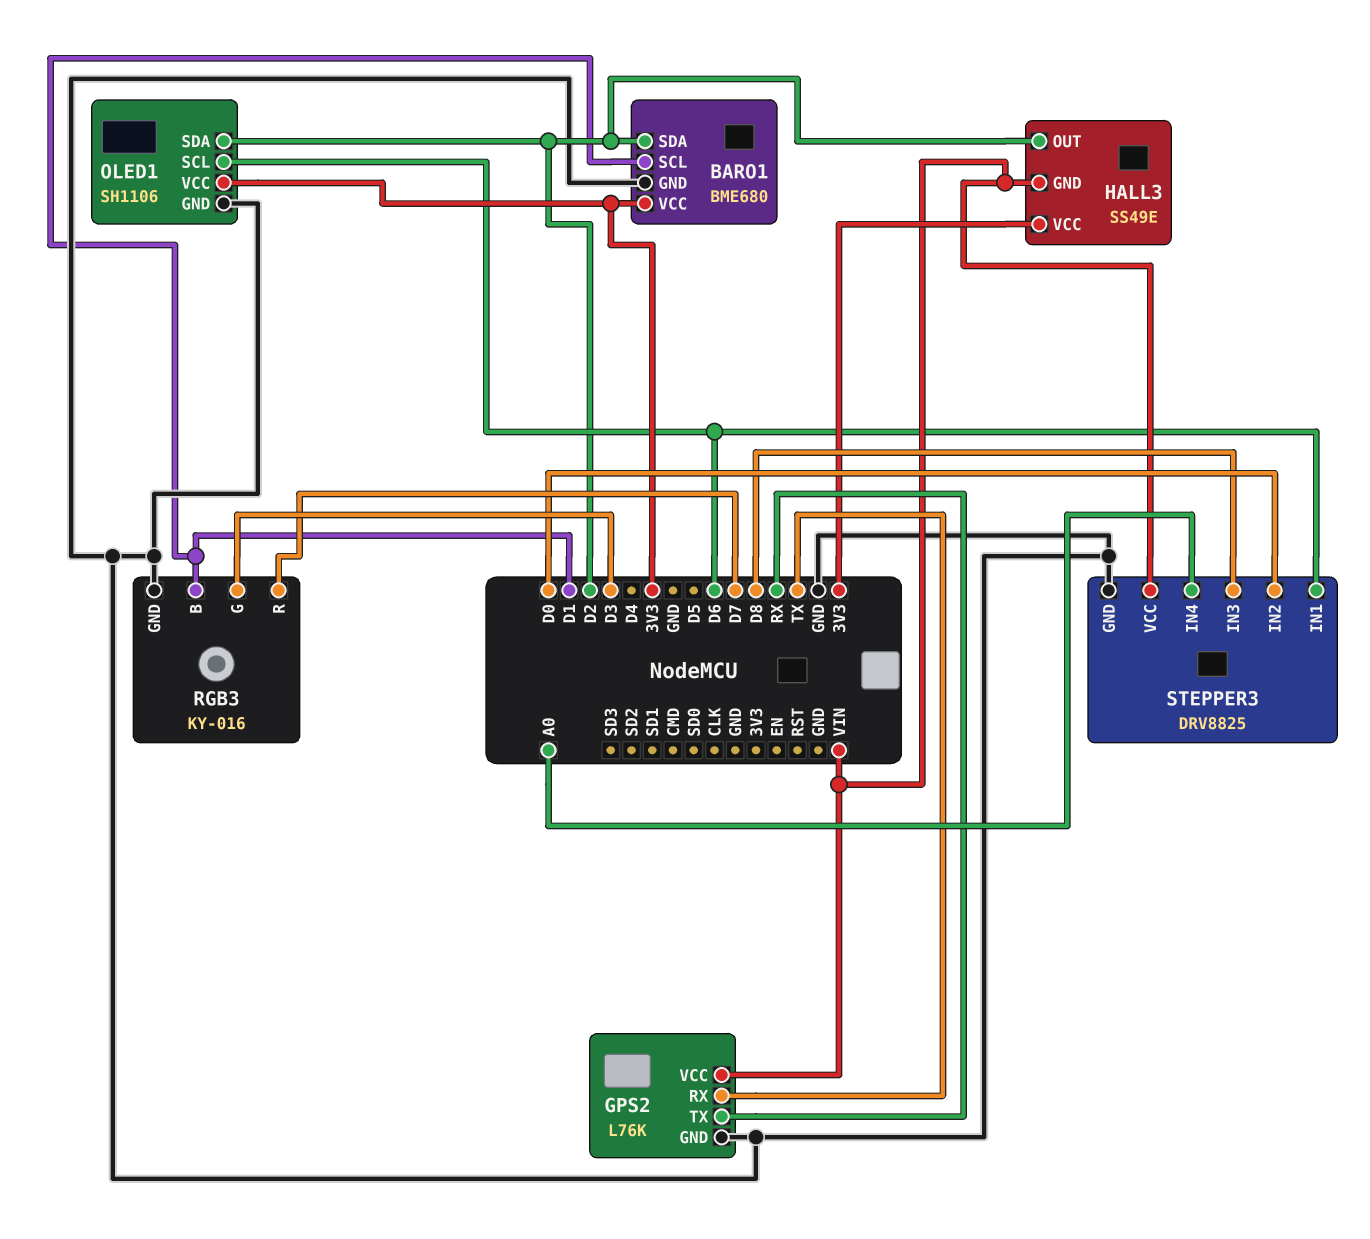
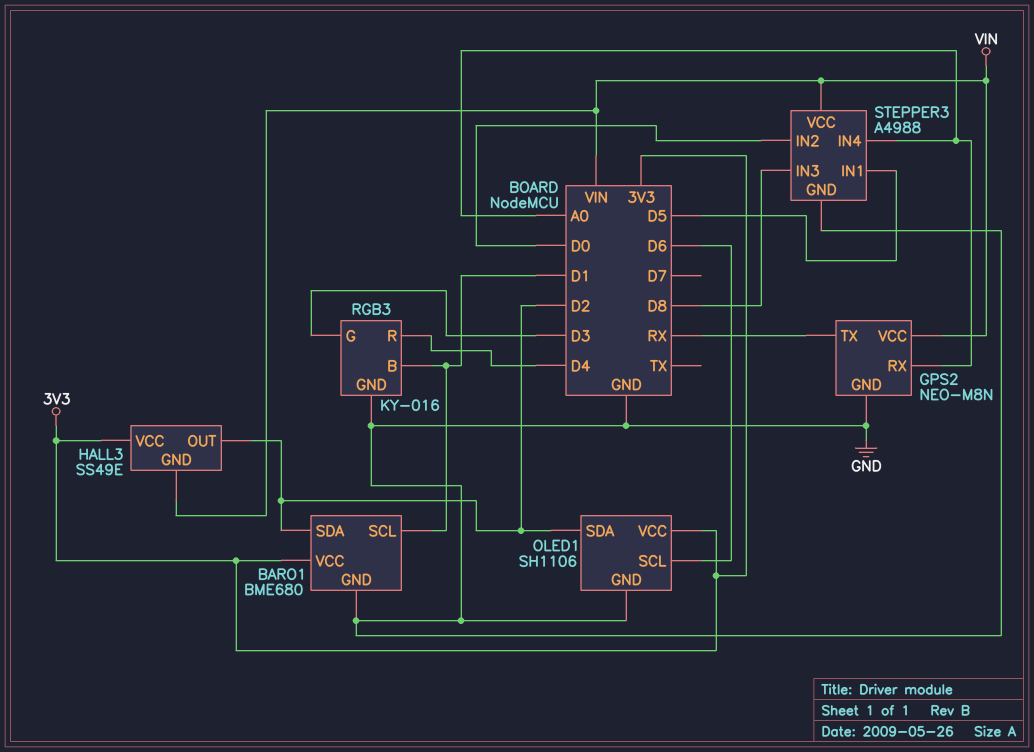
GPS2: L76K -> NEO-M8N
GPS2 pin RX: TX -> A0
RGB3 pin R: D7 -> D4
STEPPER3: DRV8825 -> A4988
STEPPER3 pin IN1: D6 -> D5

